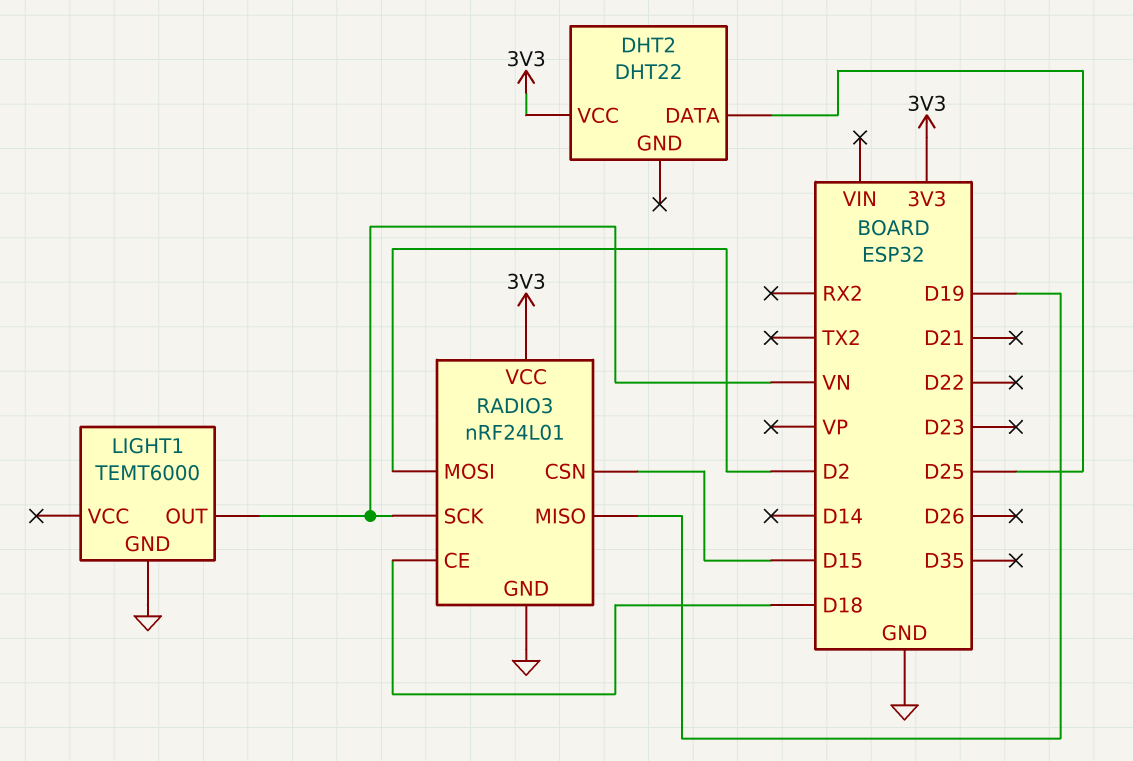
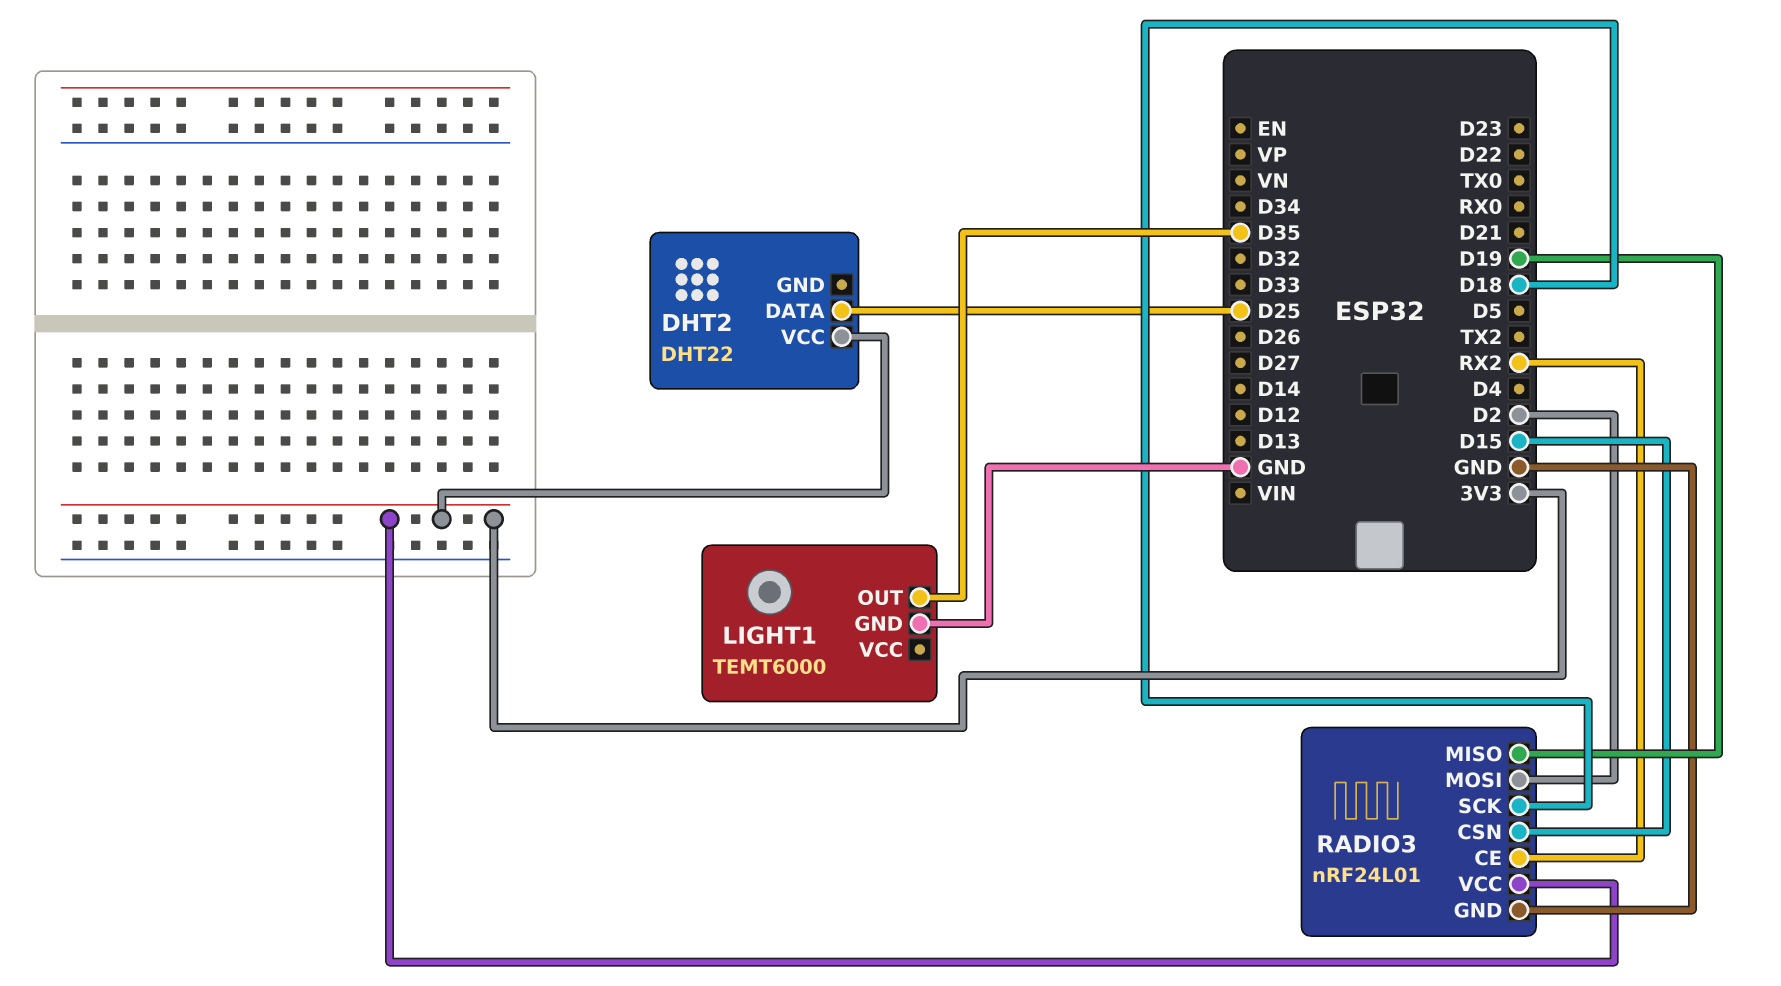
LIGHT1 pin OUT: VN -> D35
RADIO3 pin CE: D18 -> RX2
RADIO3 pin SCK: VN -> D18

